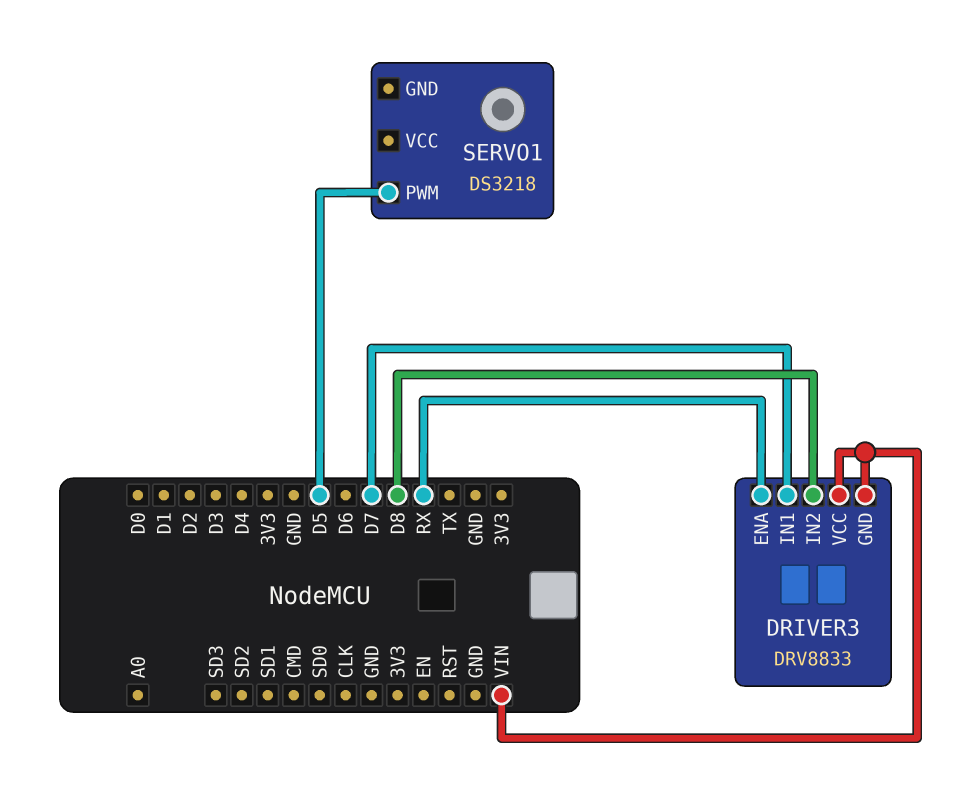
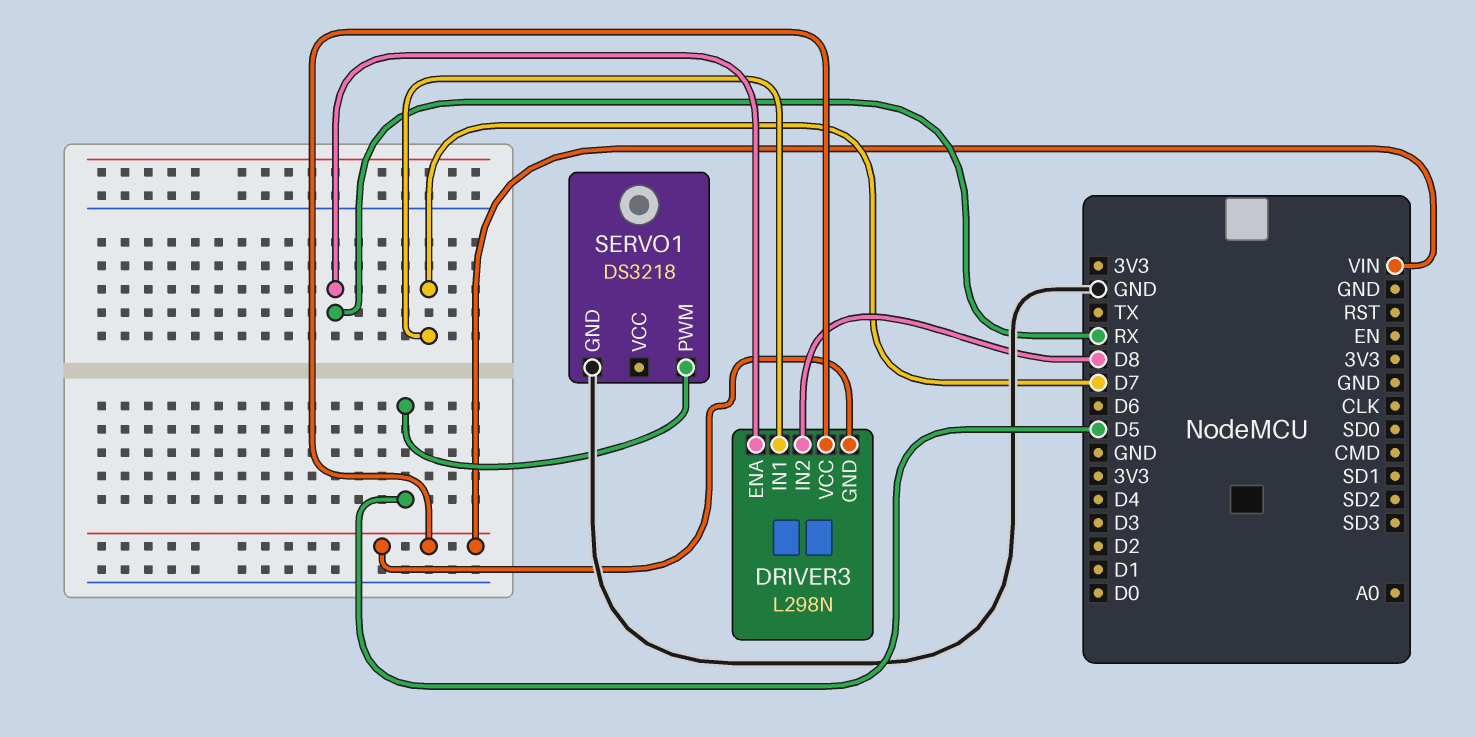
DRIVER3: DRV8833 -> L298N
SERVO1 pin GND: none -> GND

